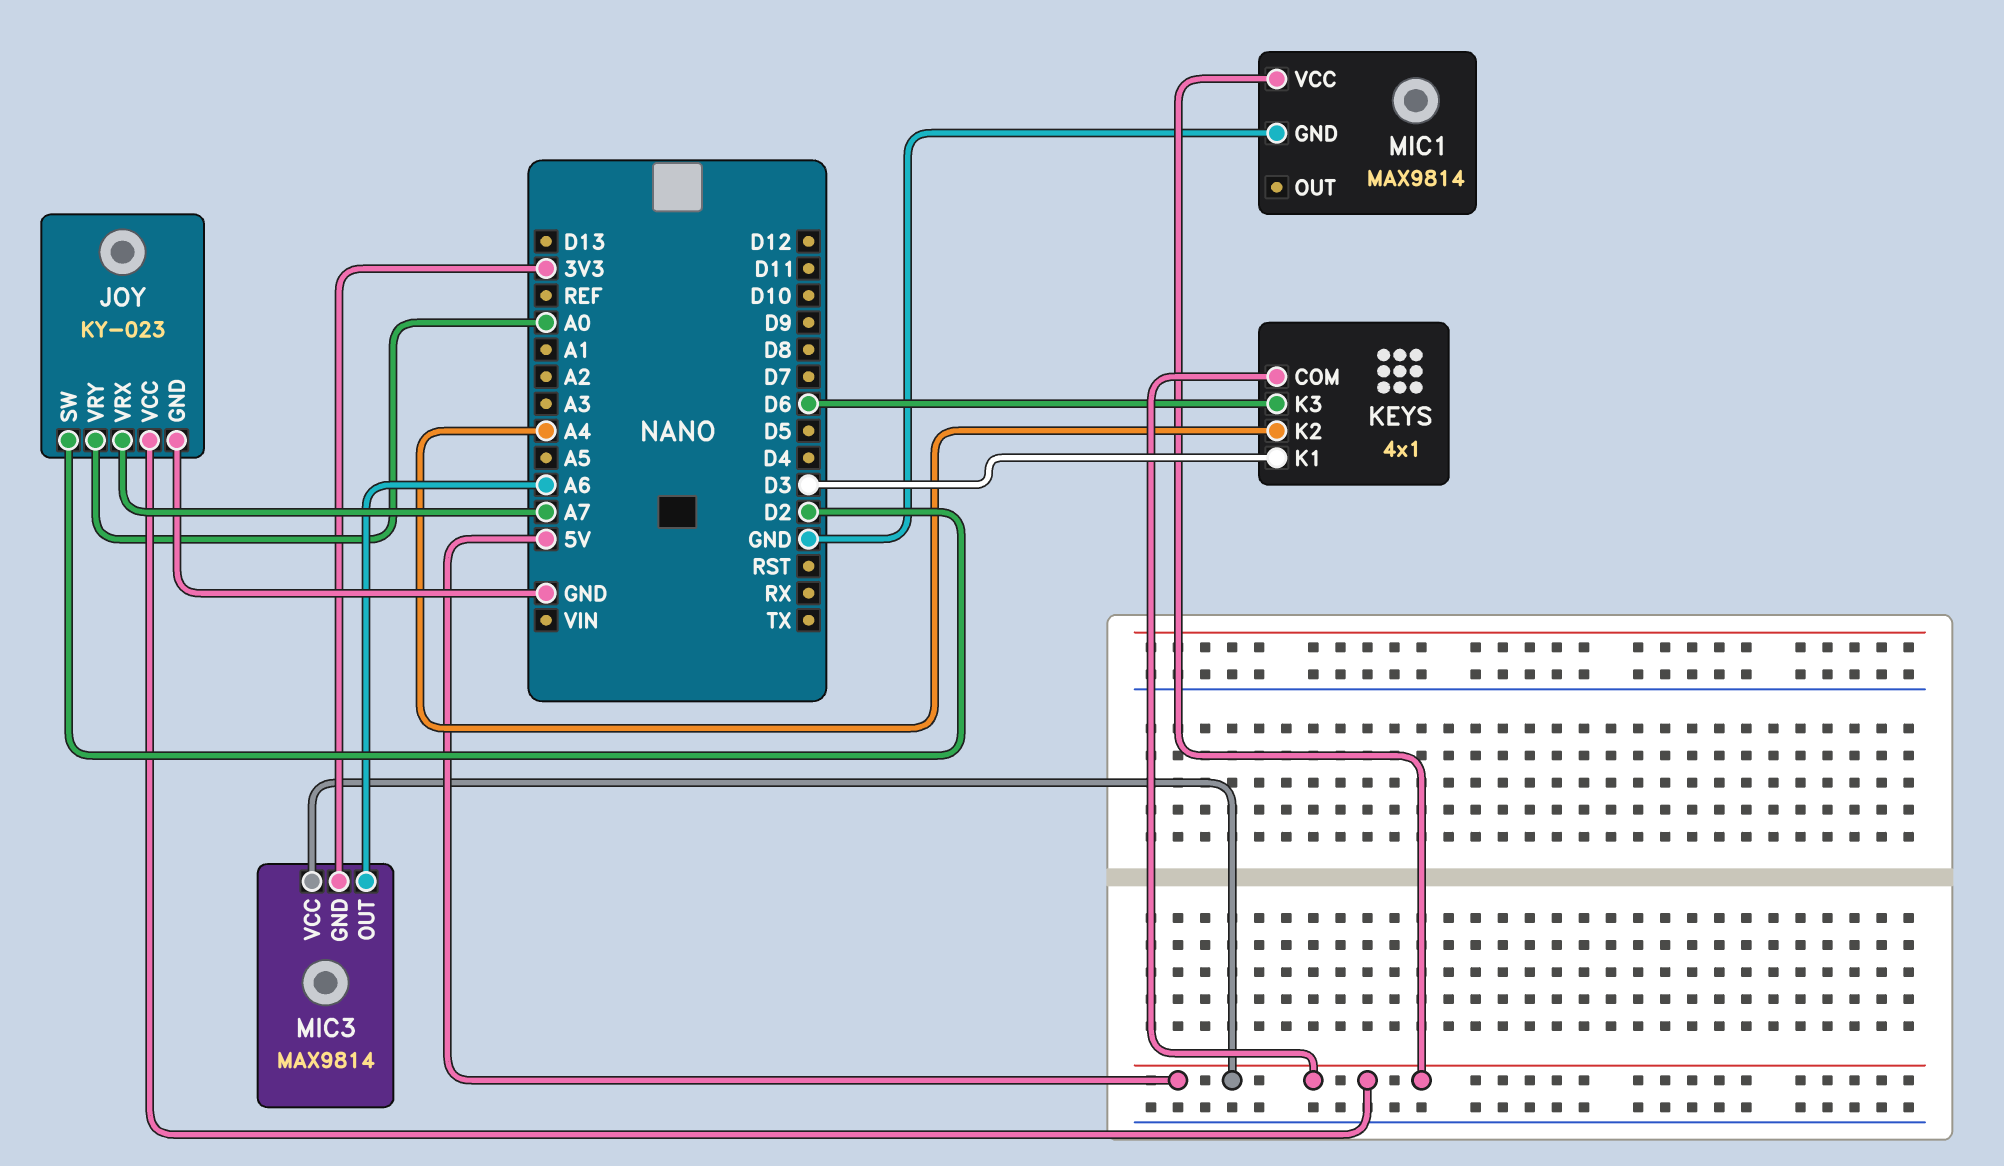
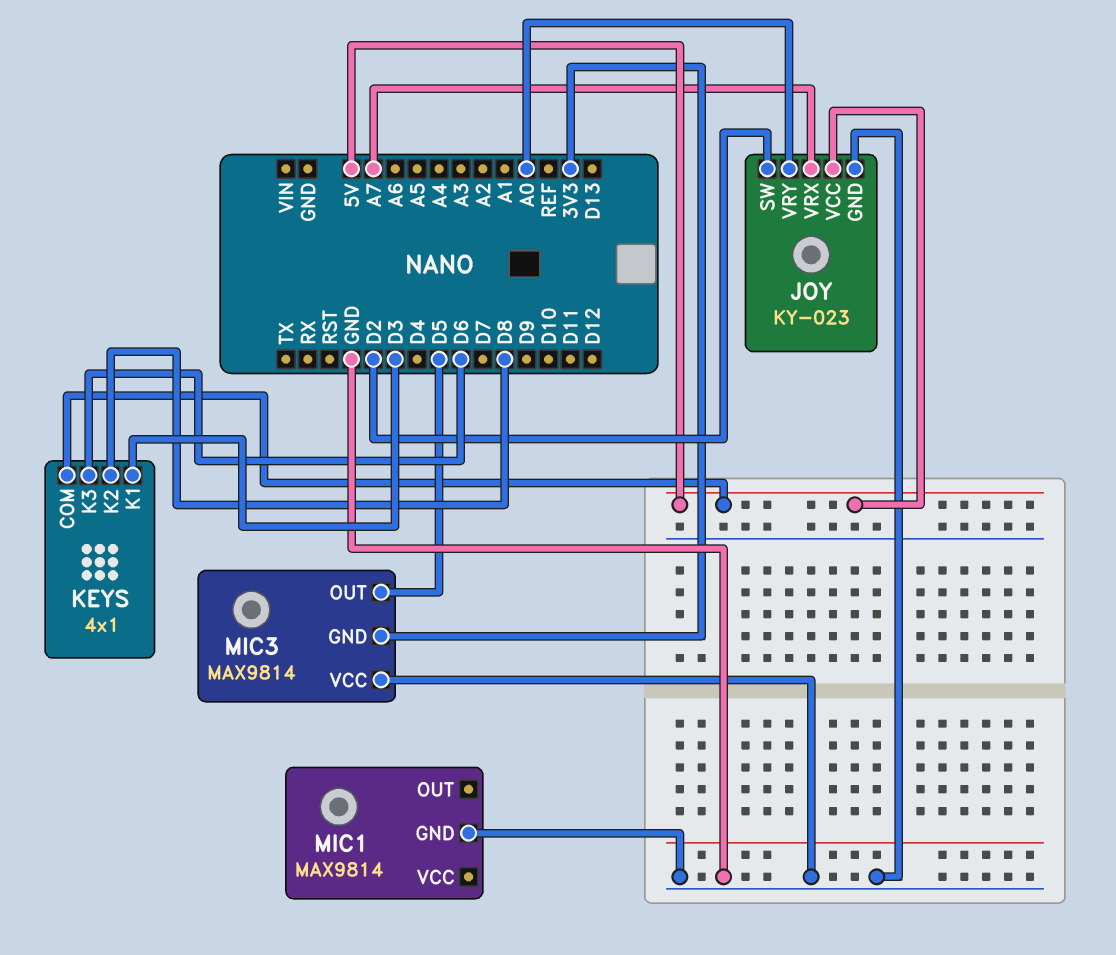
KEYS pin K2: A4 -> D8
MIC1 pin VCC: 5V -> none
MIC3 pin OUT: A6 -> D5
MIC3 pin VCC: 5V -> GND

